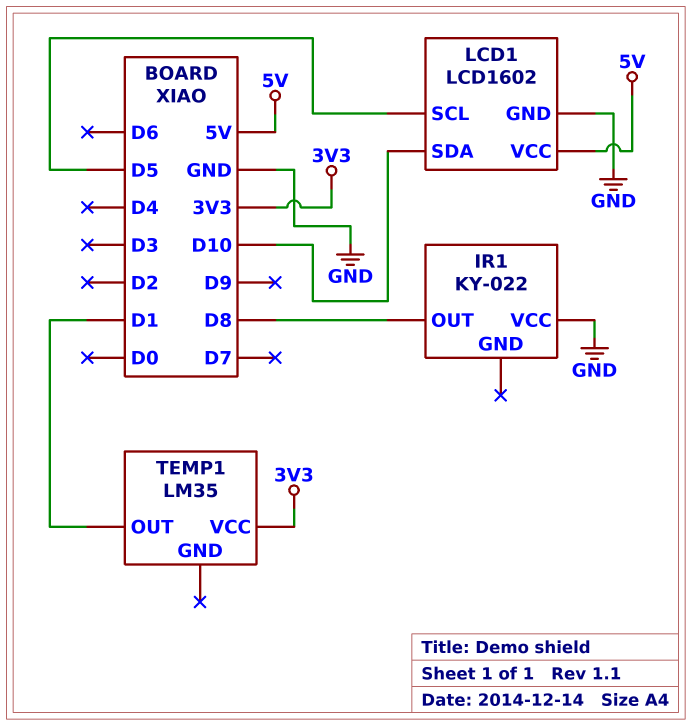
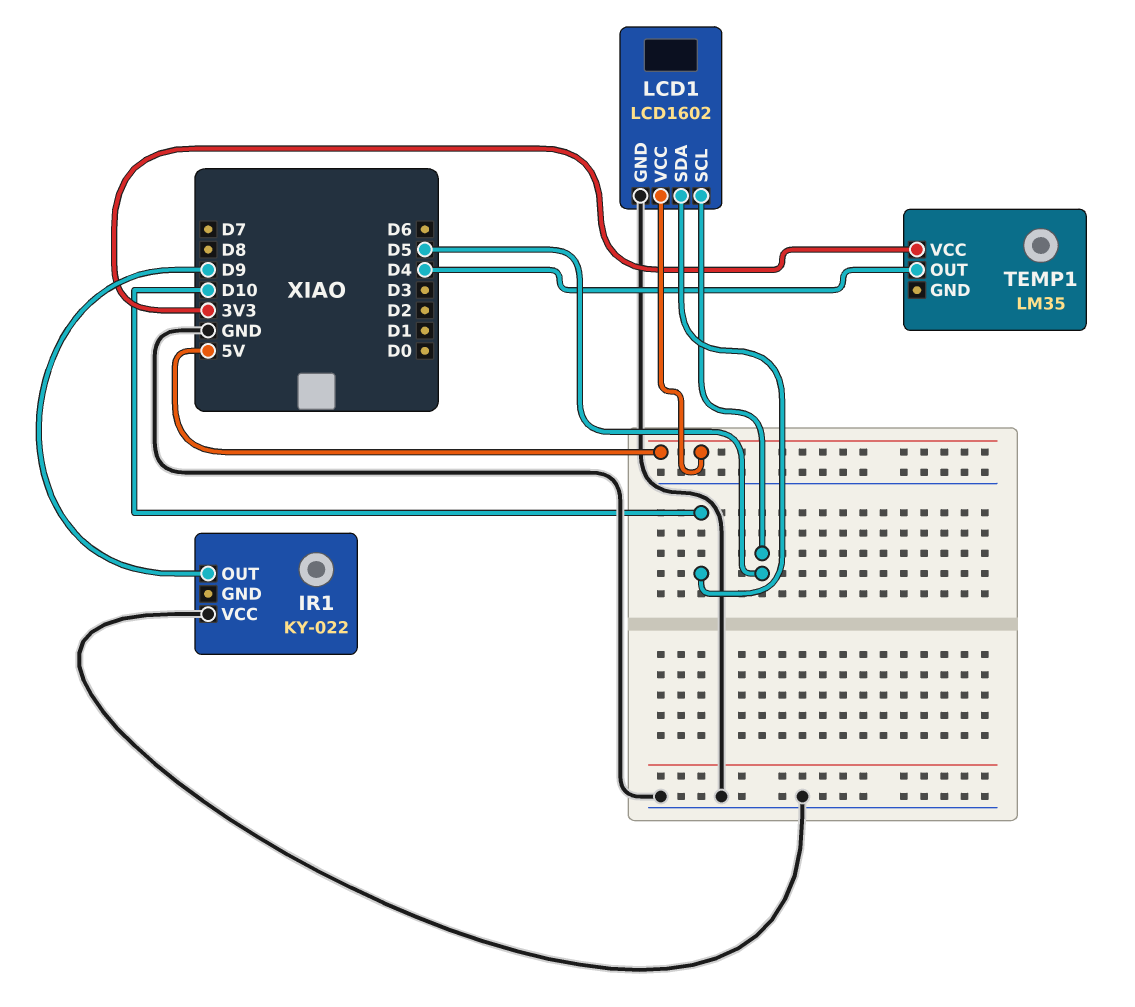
IR1 pin OUT: D8 -> D9
TEMP1 pin OUT: D1 -> D4

